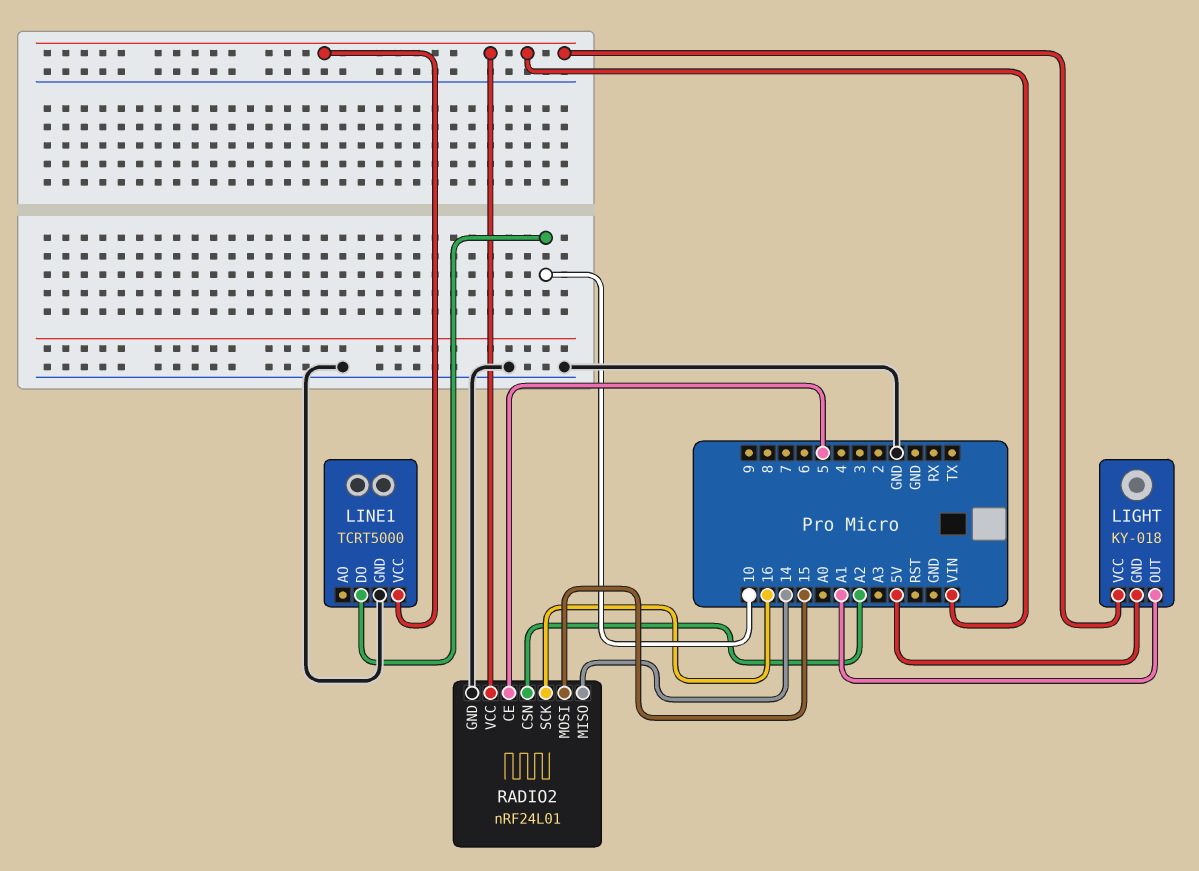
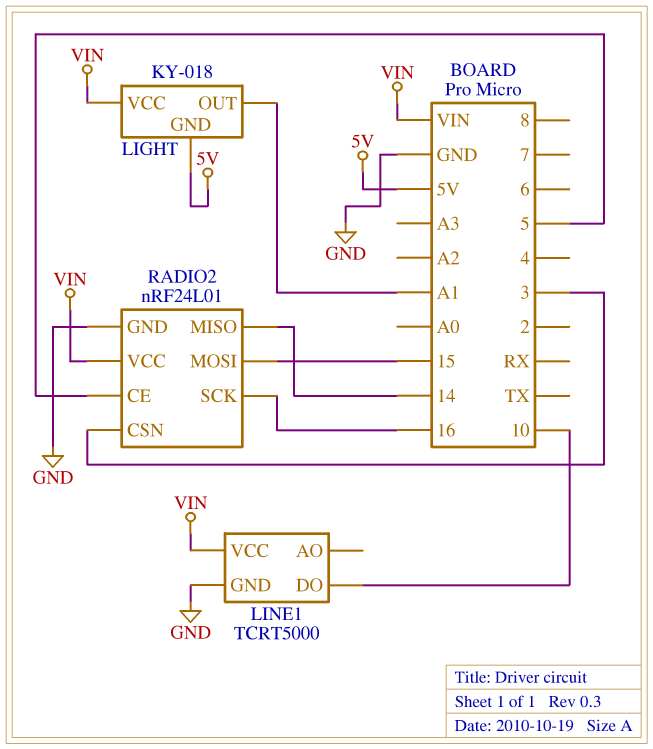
RADIO2 pin CSN: A2 -> 3

